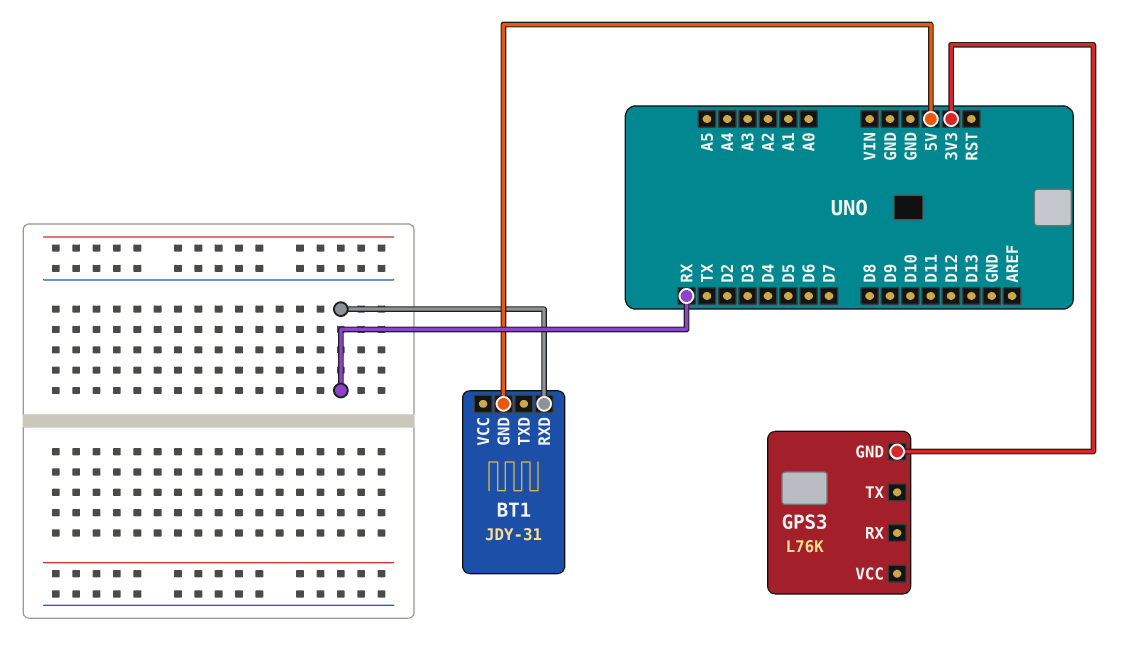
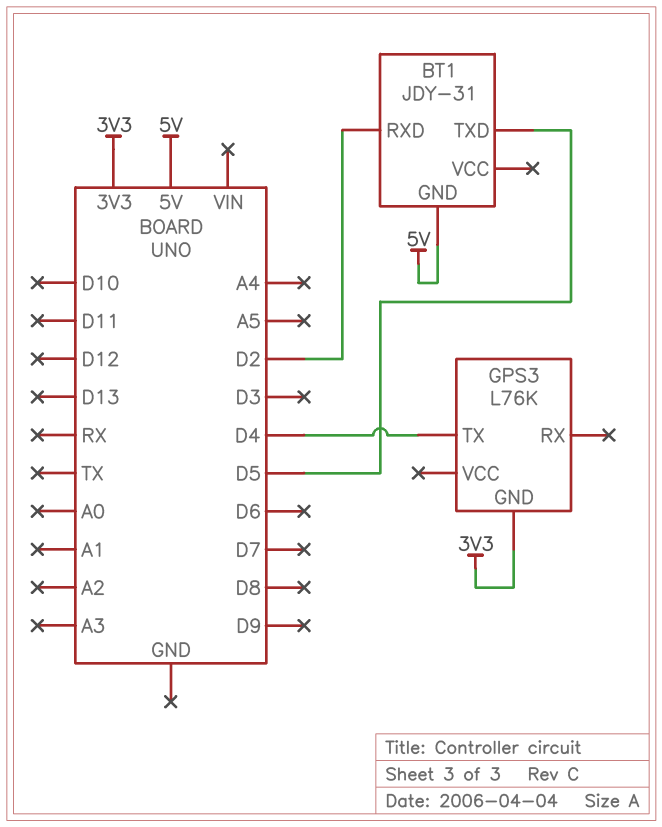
BT1 pin RXD: RX -> D2
BT1 pin TXD: none -> D5
GPS3 pin TX: none -> D4

